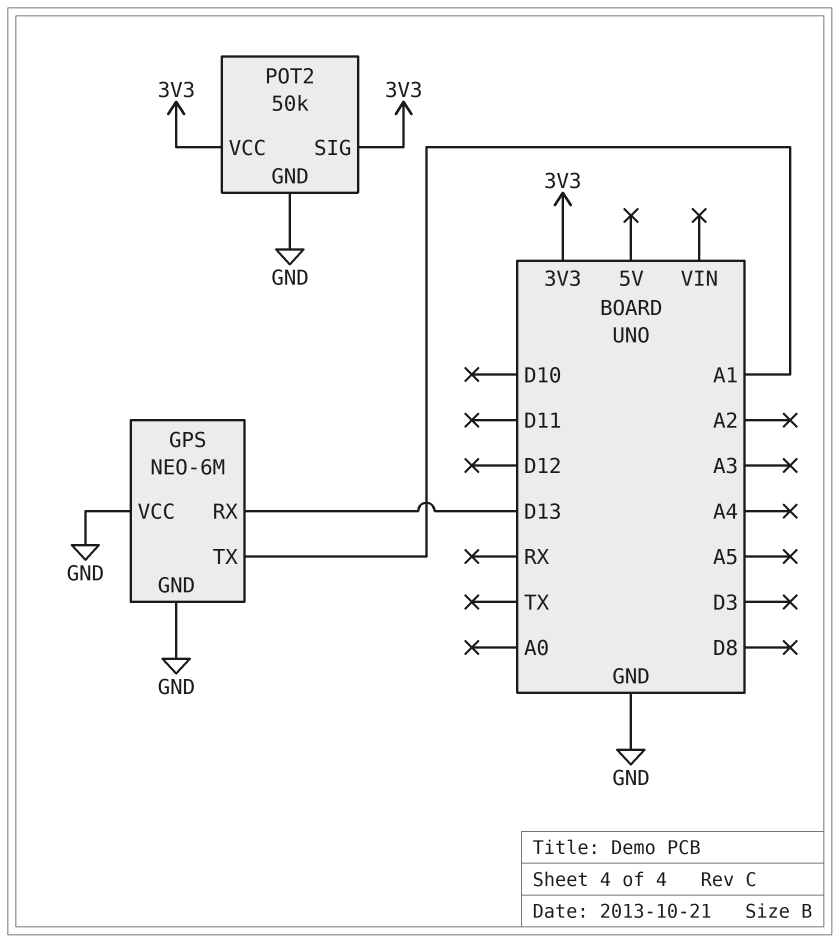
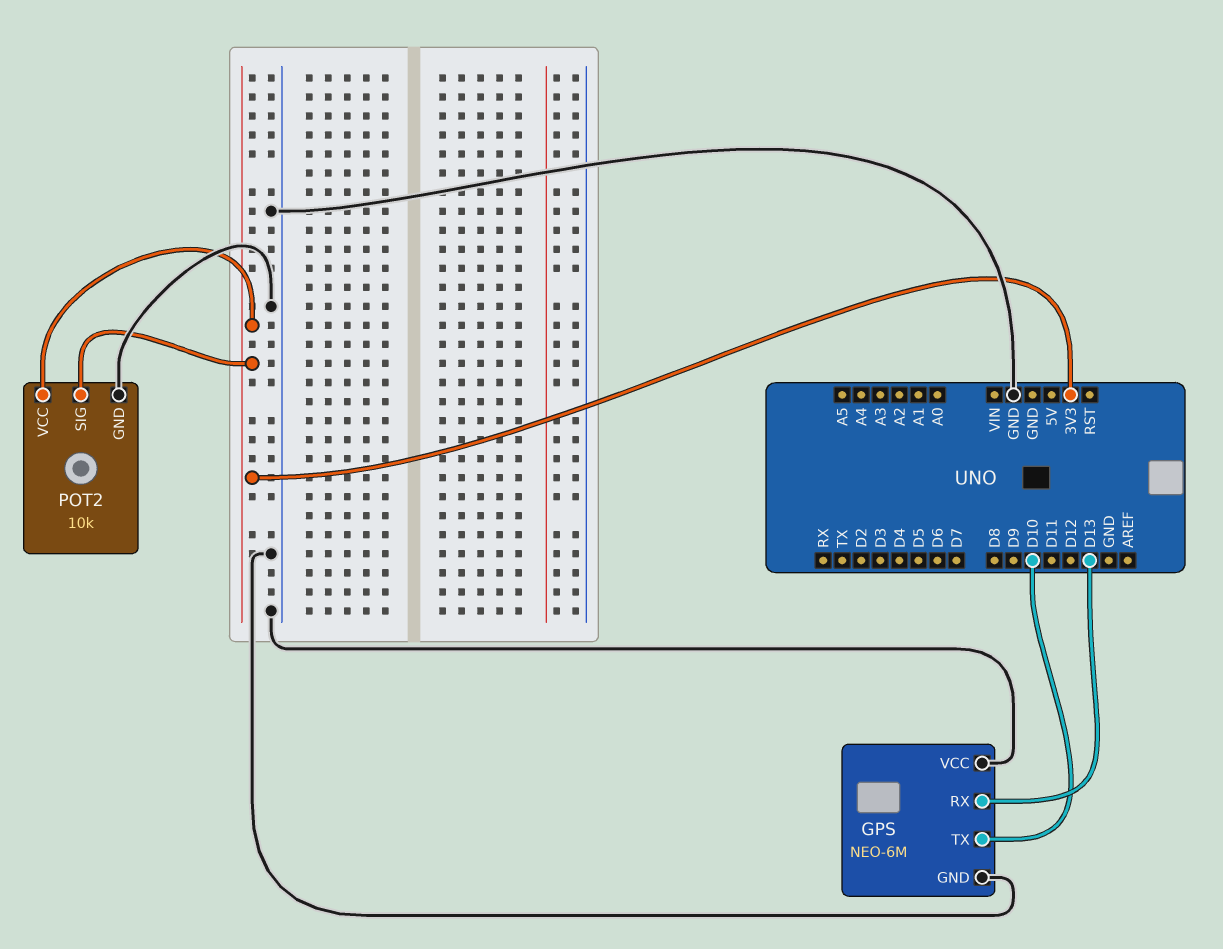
GPS pin TX: A1 -> D10
POT2: 50k -> 10k

